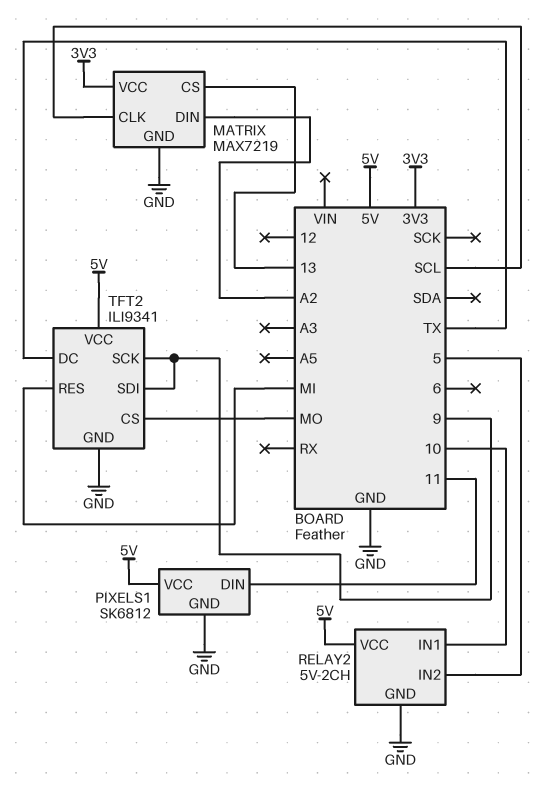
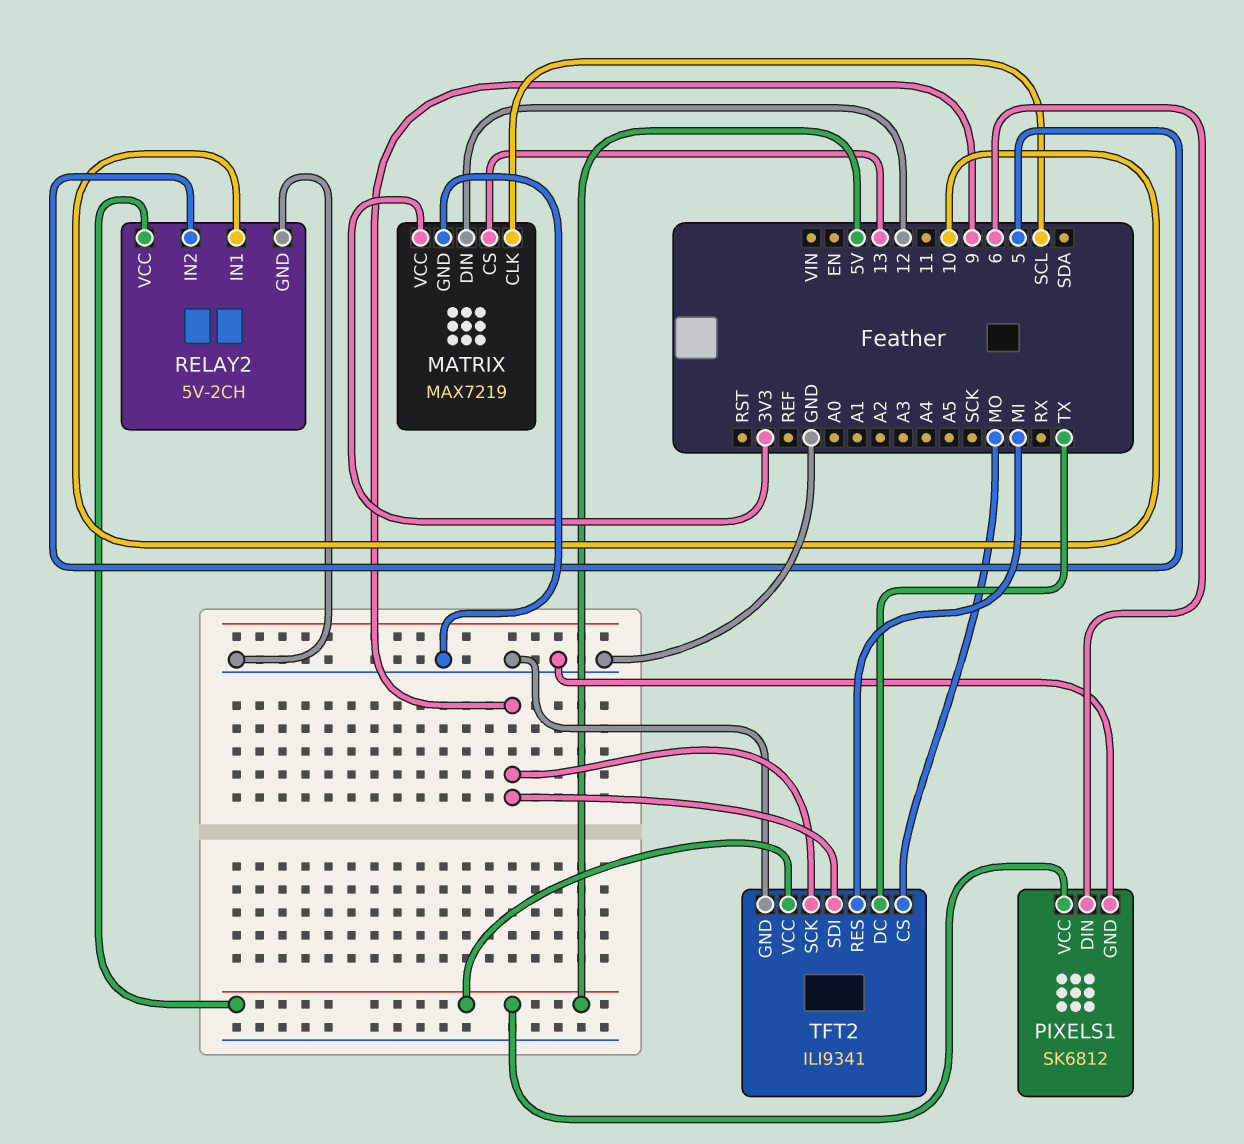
MATRIX pin DIN: A2 -> 12
PIXELS1 pin DIN: 11 -> 6

